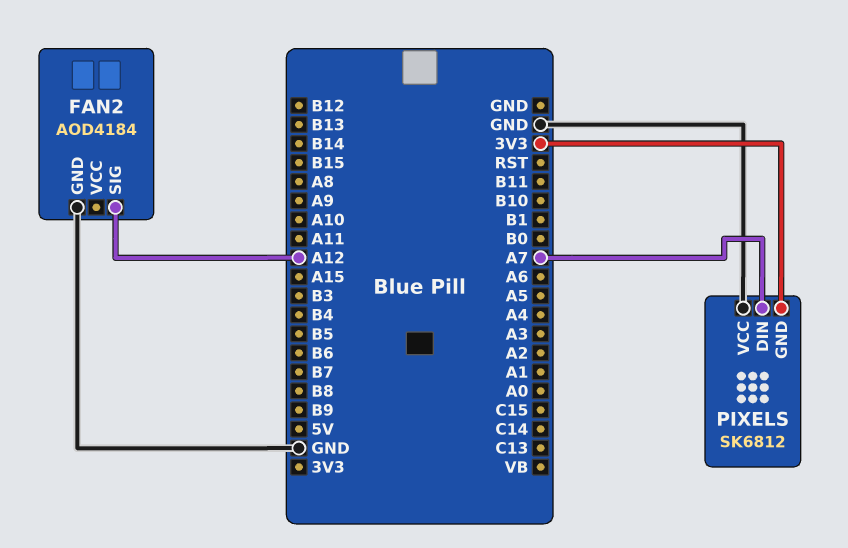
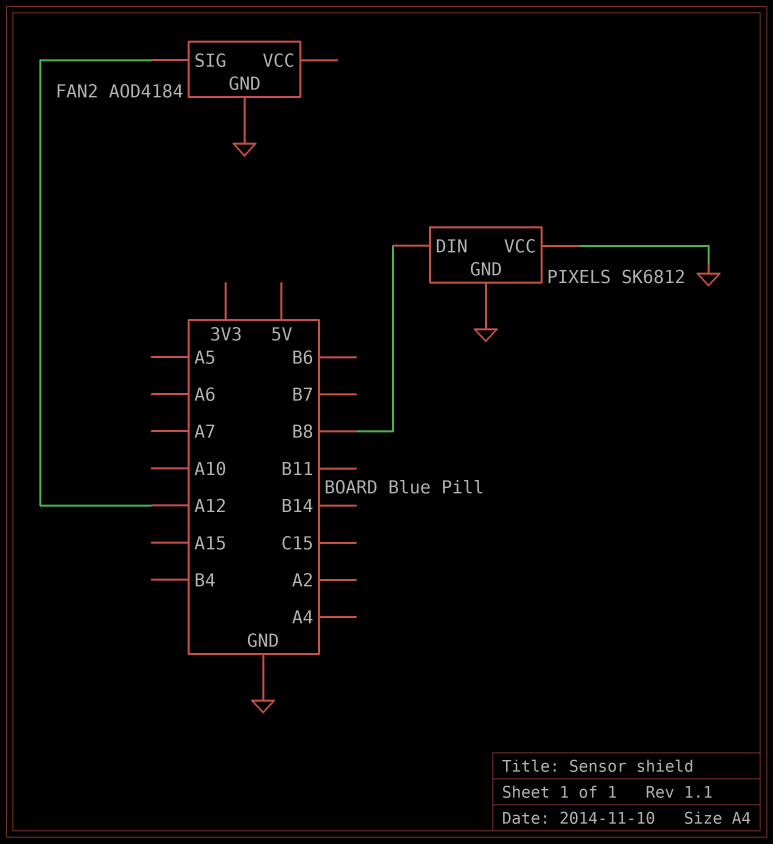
PIXELS pin DIN: A7 -> B8
PIXELS pin GND: 3V3 -> GND

